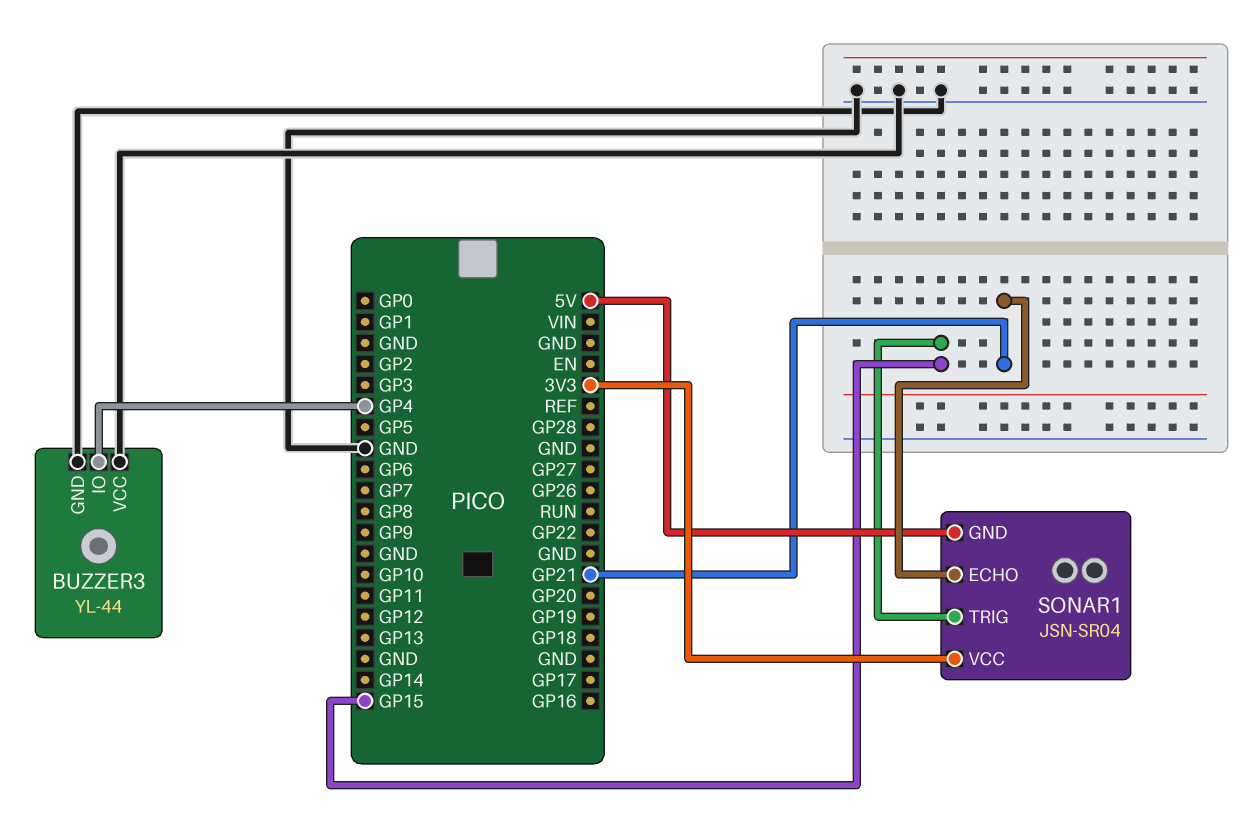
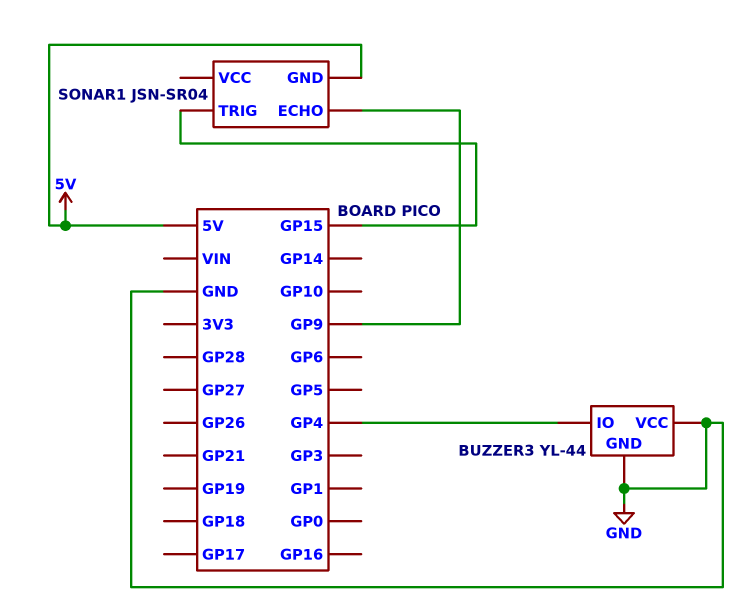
SONAR1 pin ECHO: GP21 -> GP9
SONAR1 pin VCC: 3V3 -> none

